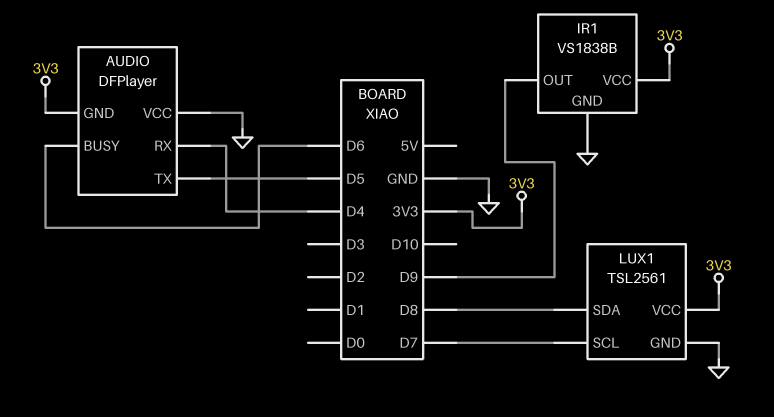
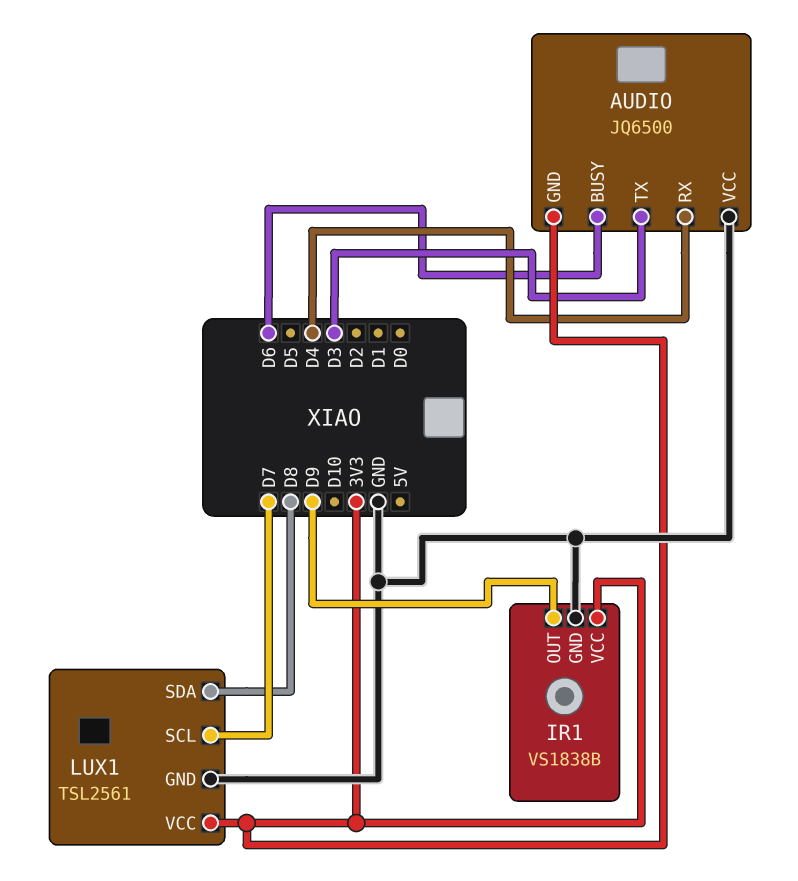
AUDIO: DFPlayer -> JQ6500
AUDIO pin TX: D5 -> D3

